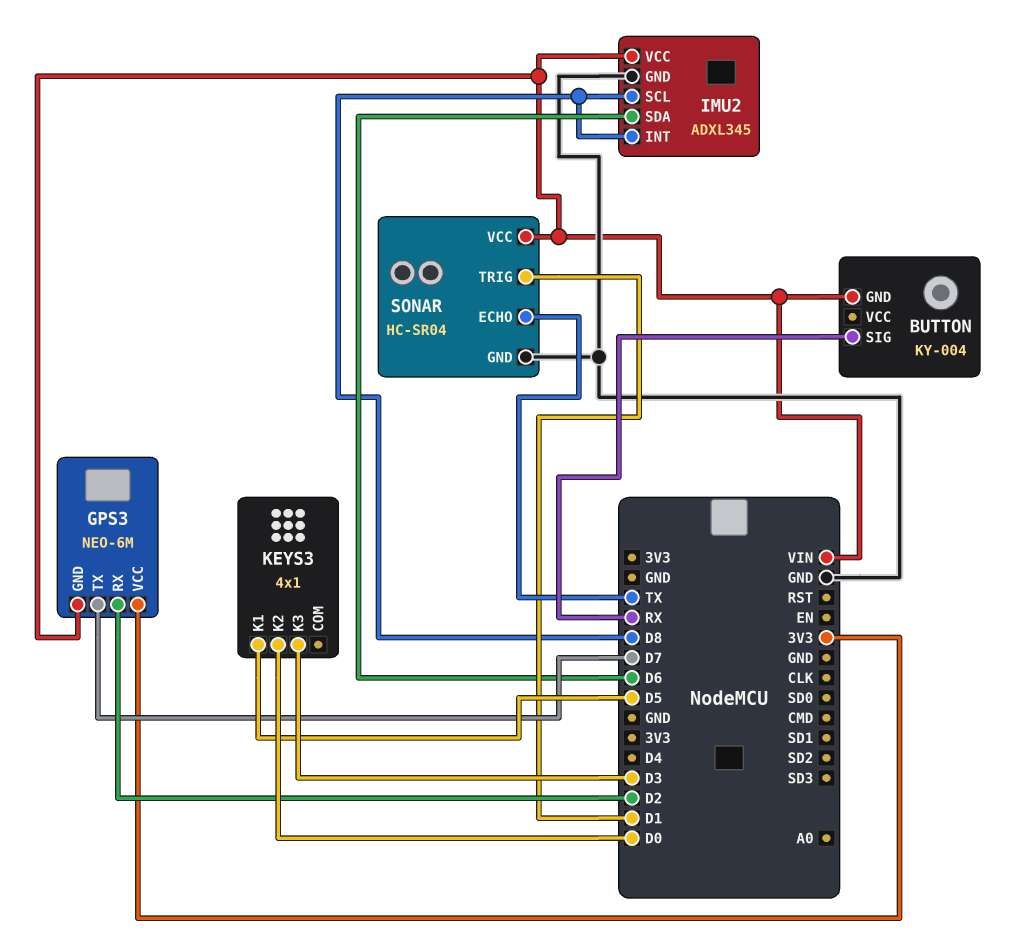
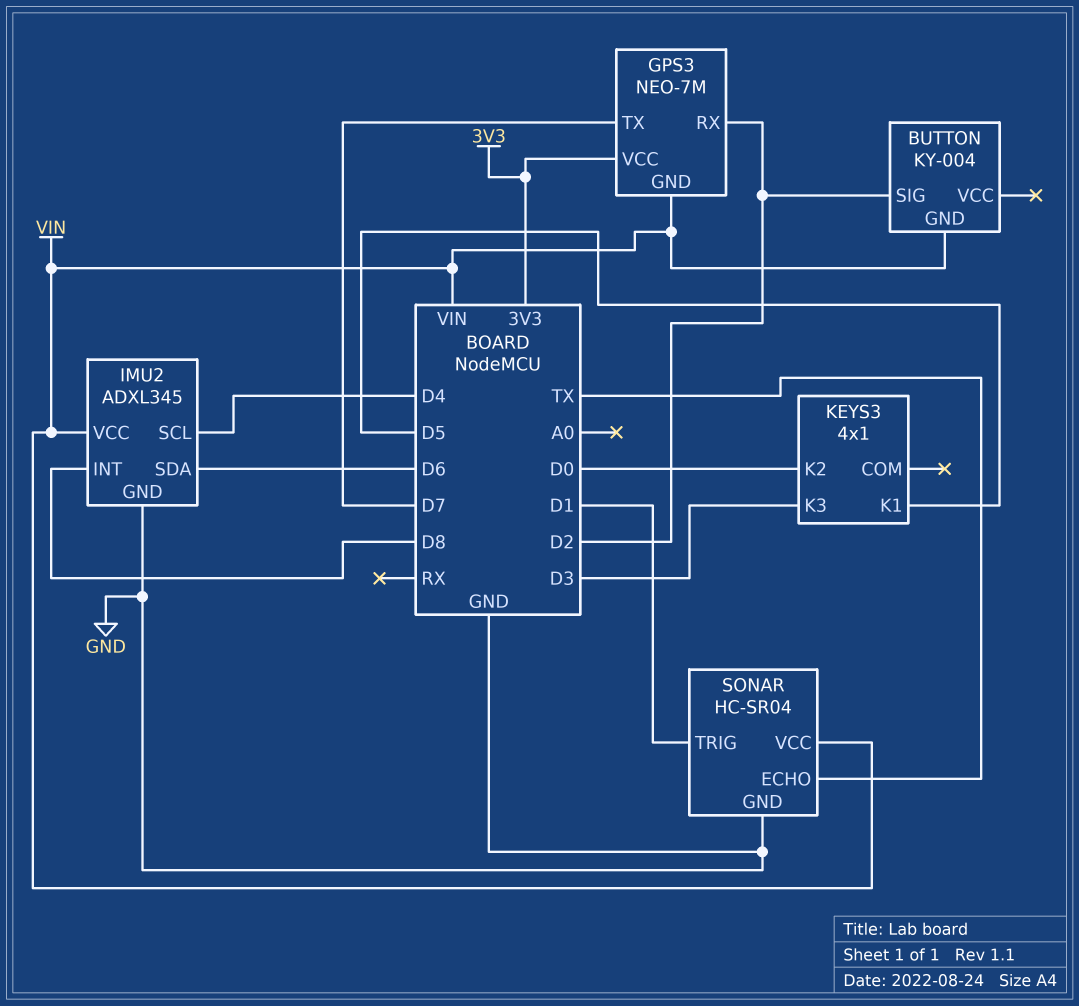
BUTTON pin SIG: RX -> D2
GPS3: NEO-6M -> NEO-7M
IMU2 pin SCL: D8 -> D4

